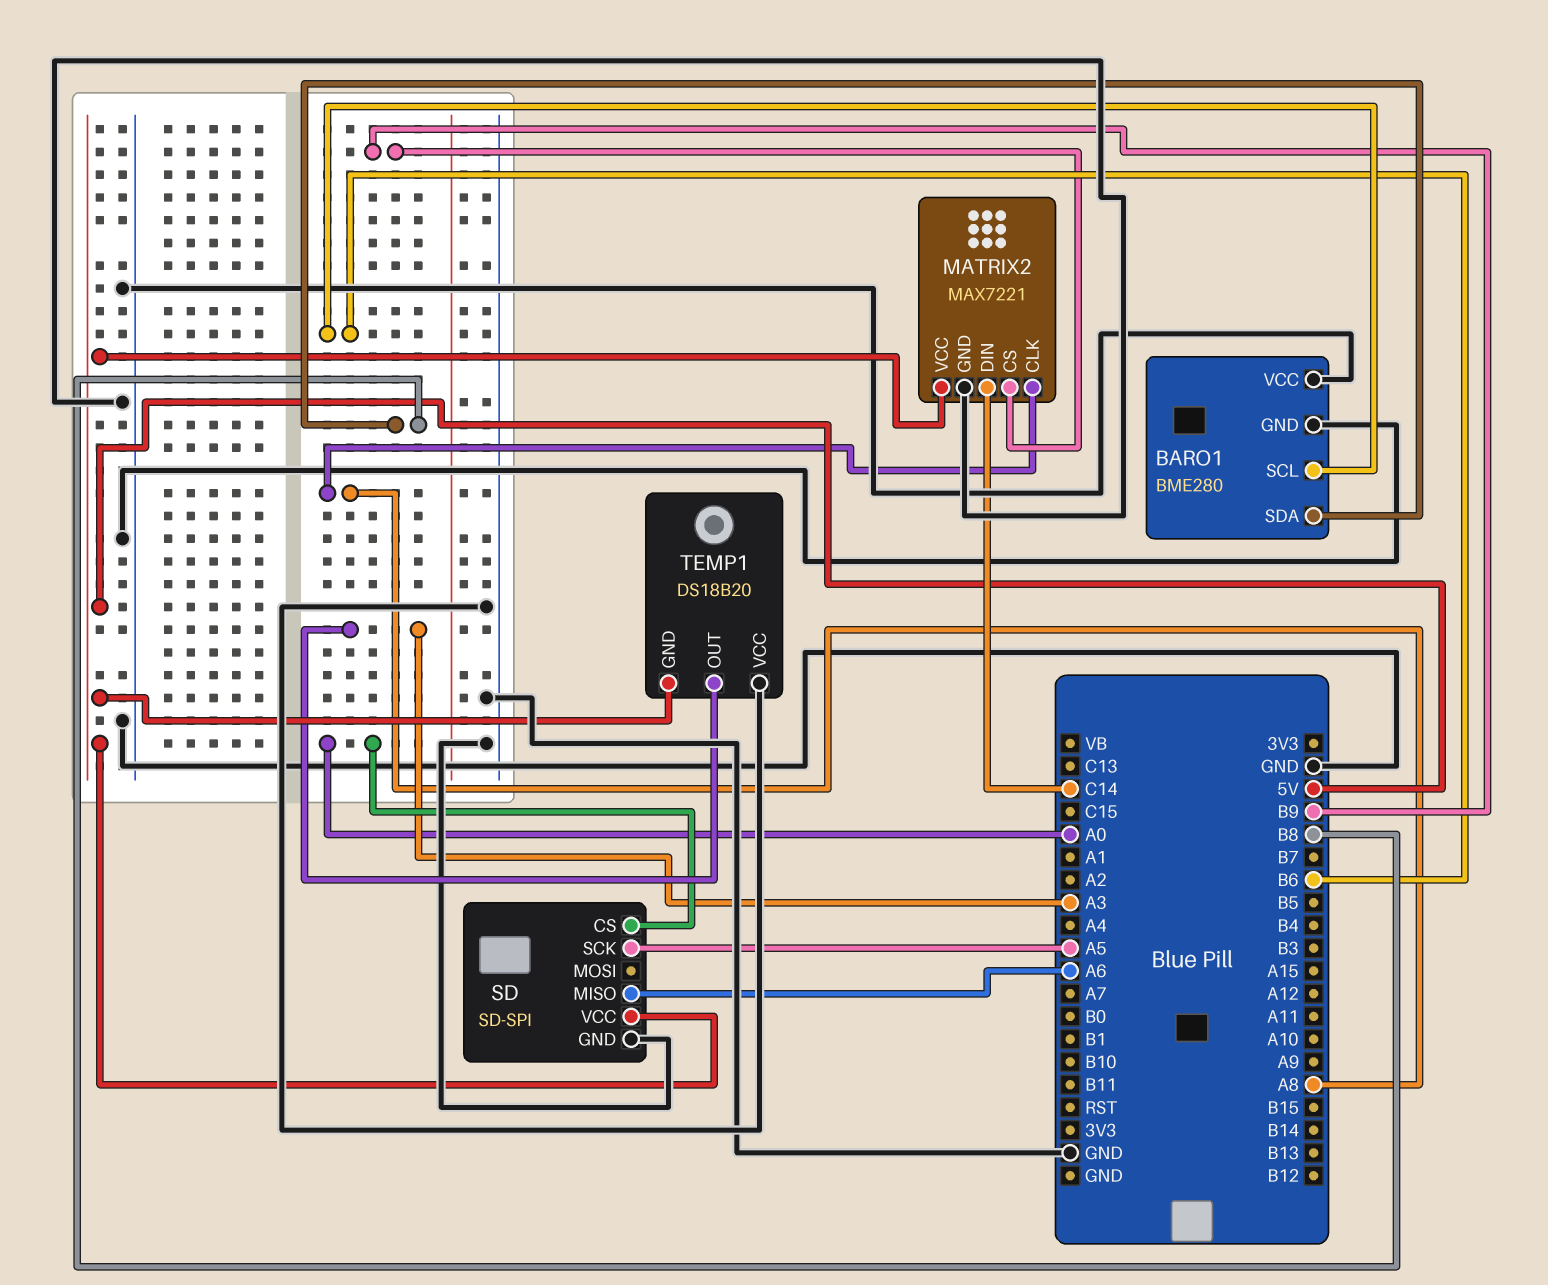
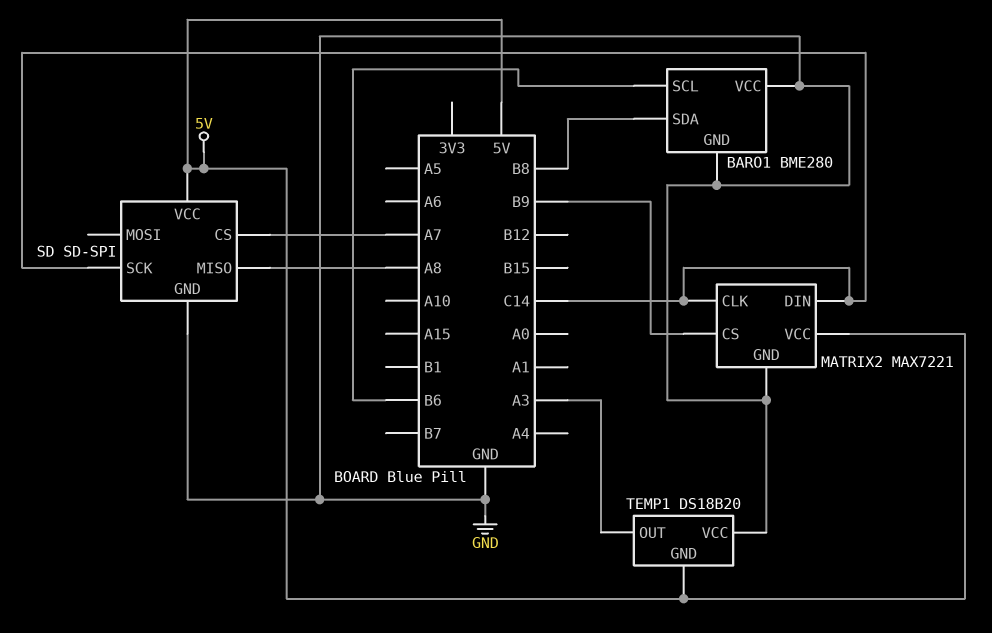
MATRIX2 pin CLK: A8 -> C14
SD pin CS: A0 -> A7
SD pin MISO: A6 -> A8
SD pin SCK: A5 -> C14

